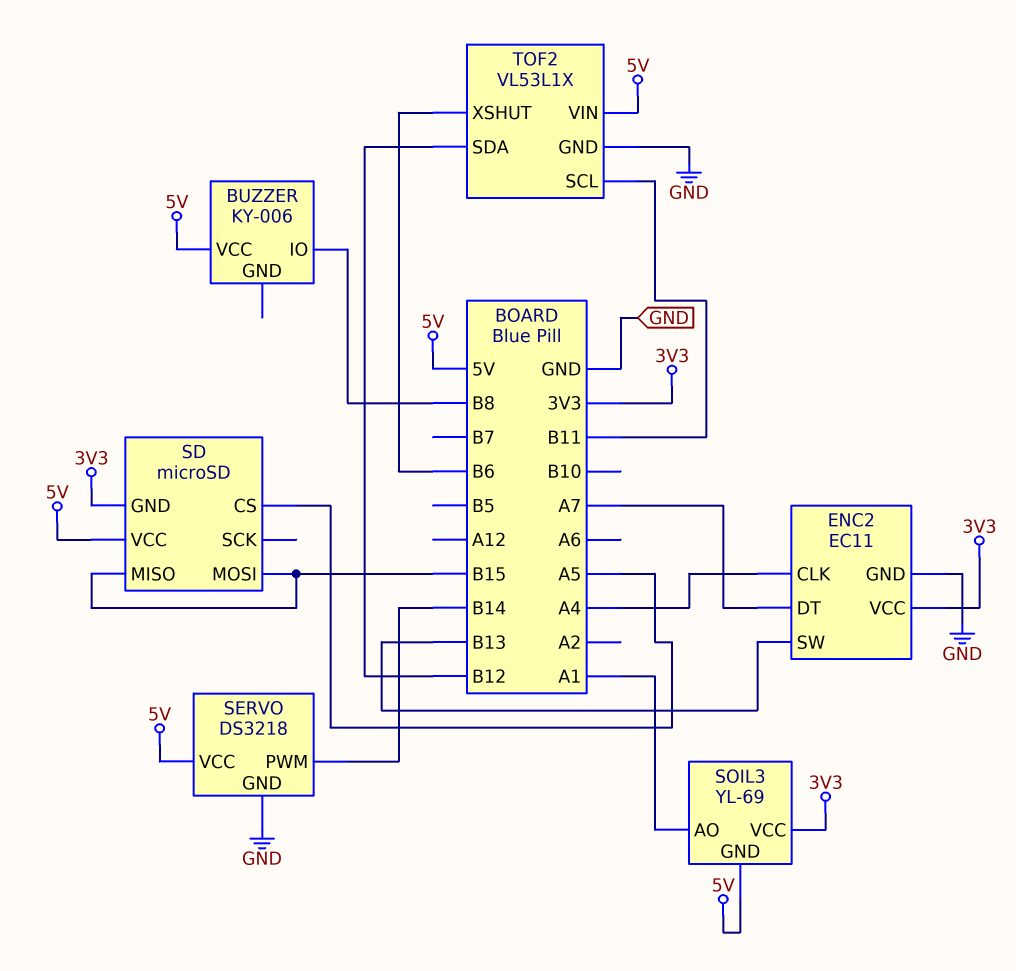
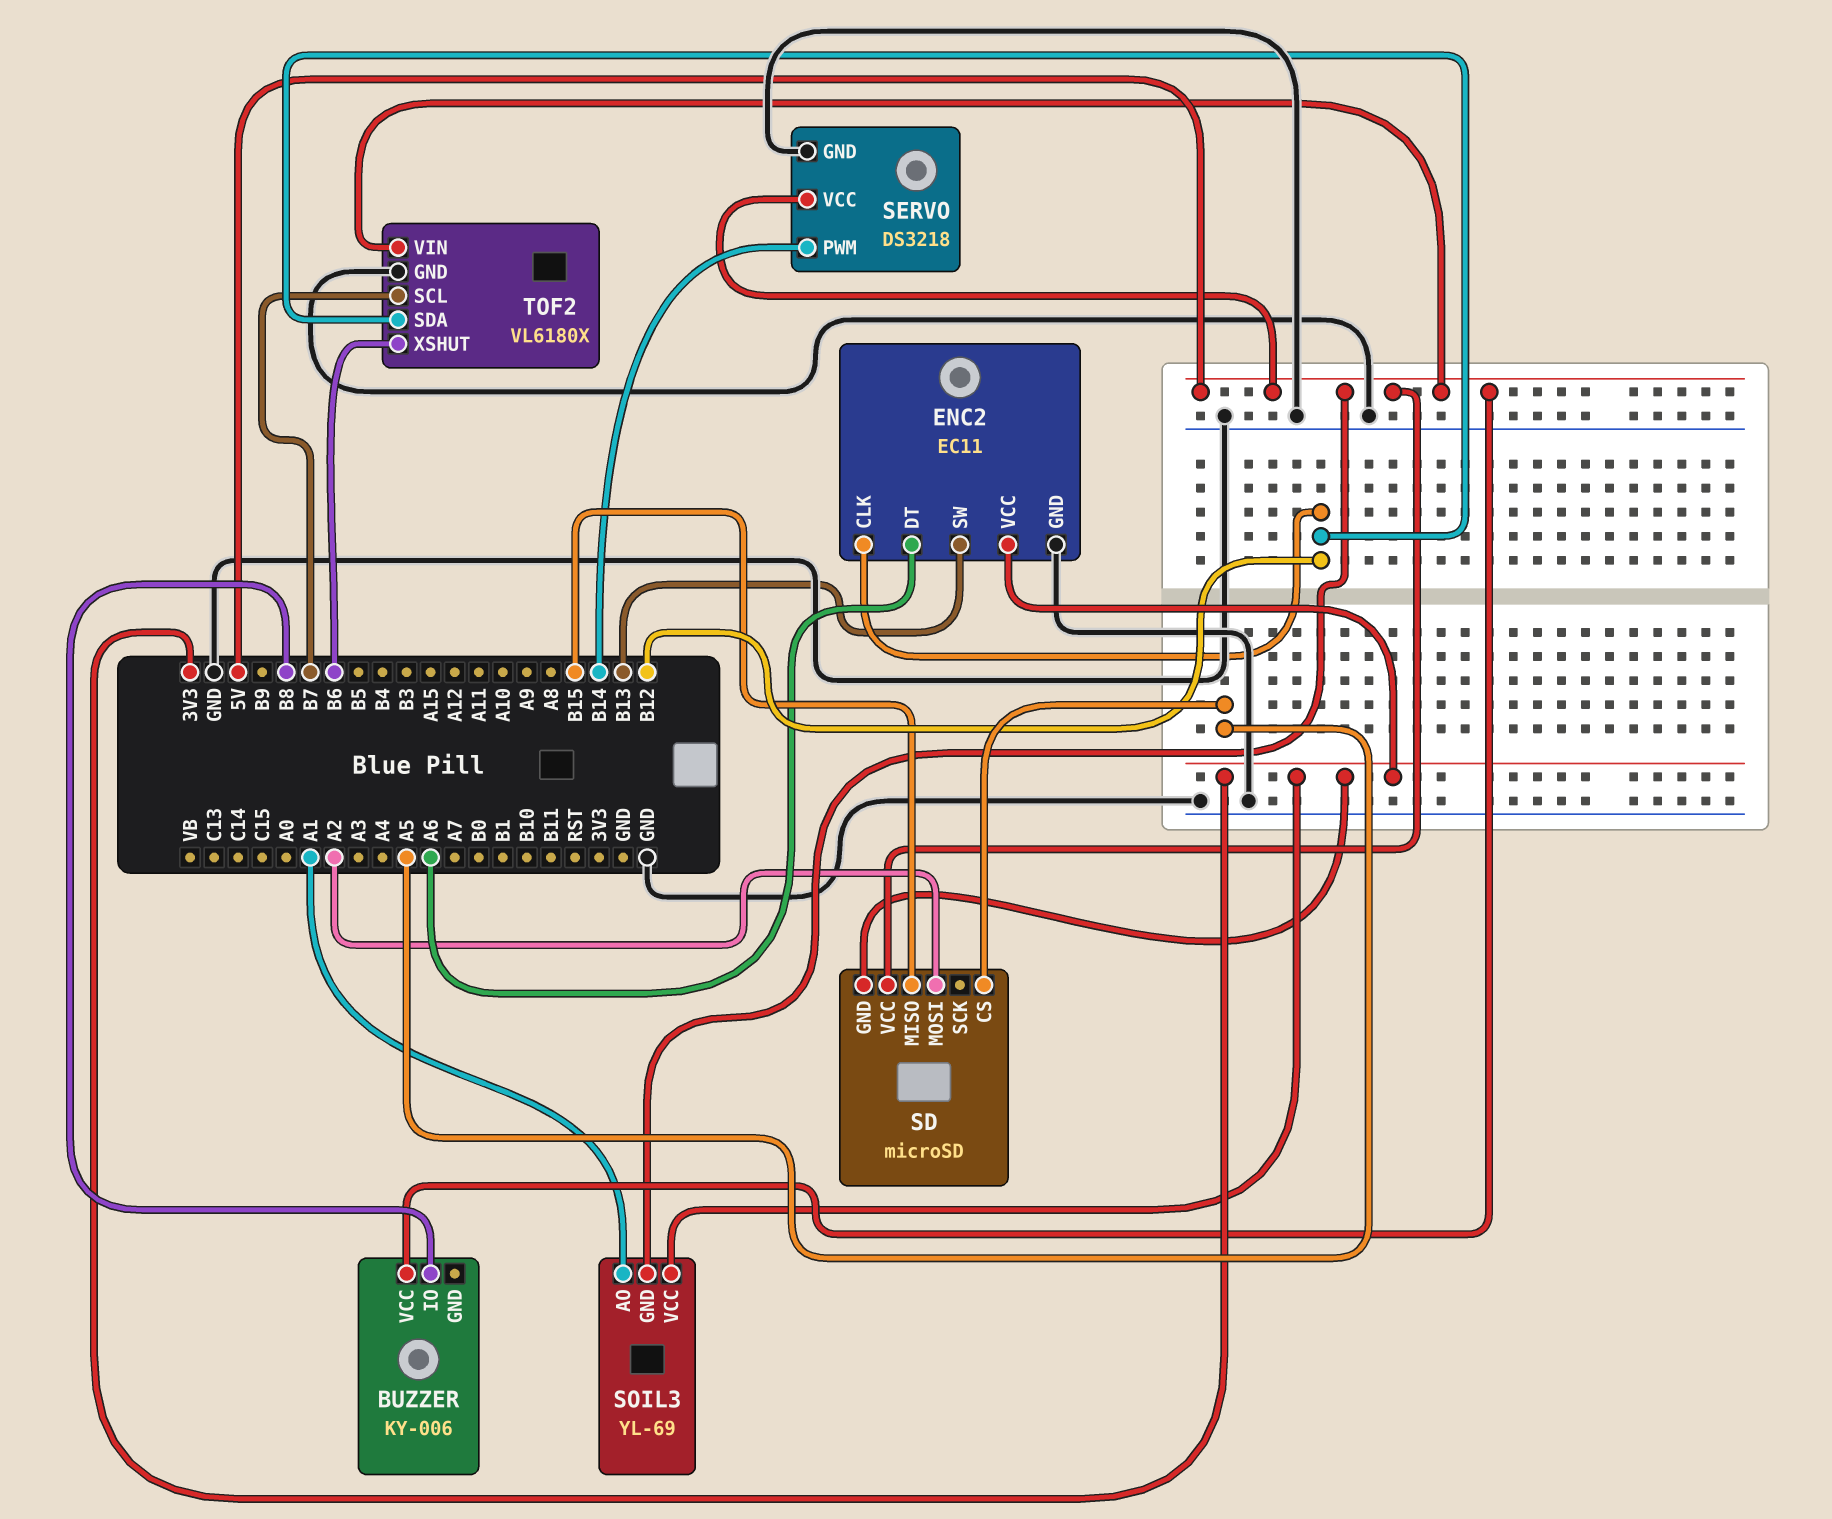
ENC2 pin CLK: A4 -> B12
ENC2 pin DT: A7 -> A6
SD pin MOSI: B15 -> A2
TOF2: VL53L1X -> VL6180X
TOF2 pin SCL: B11 -> B7

